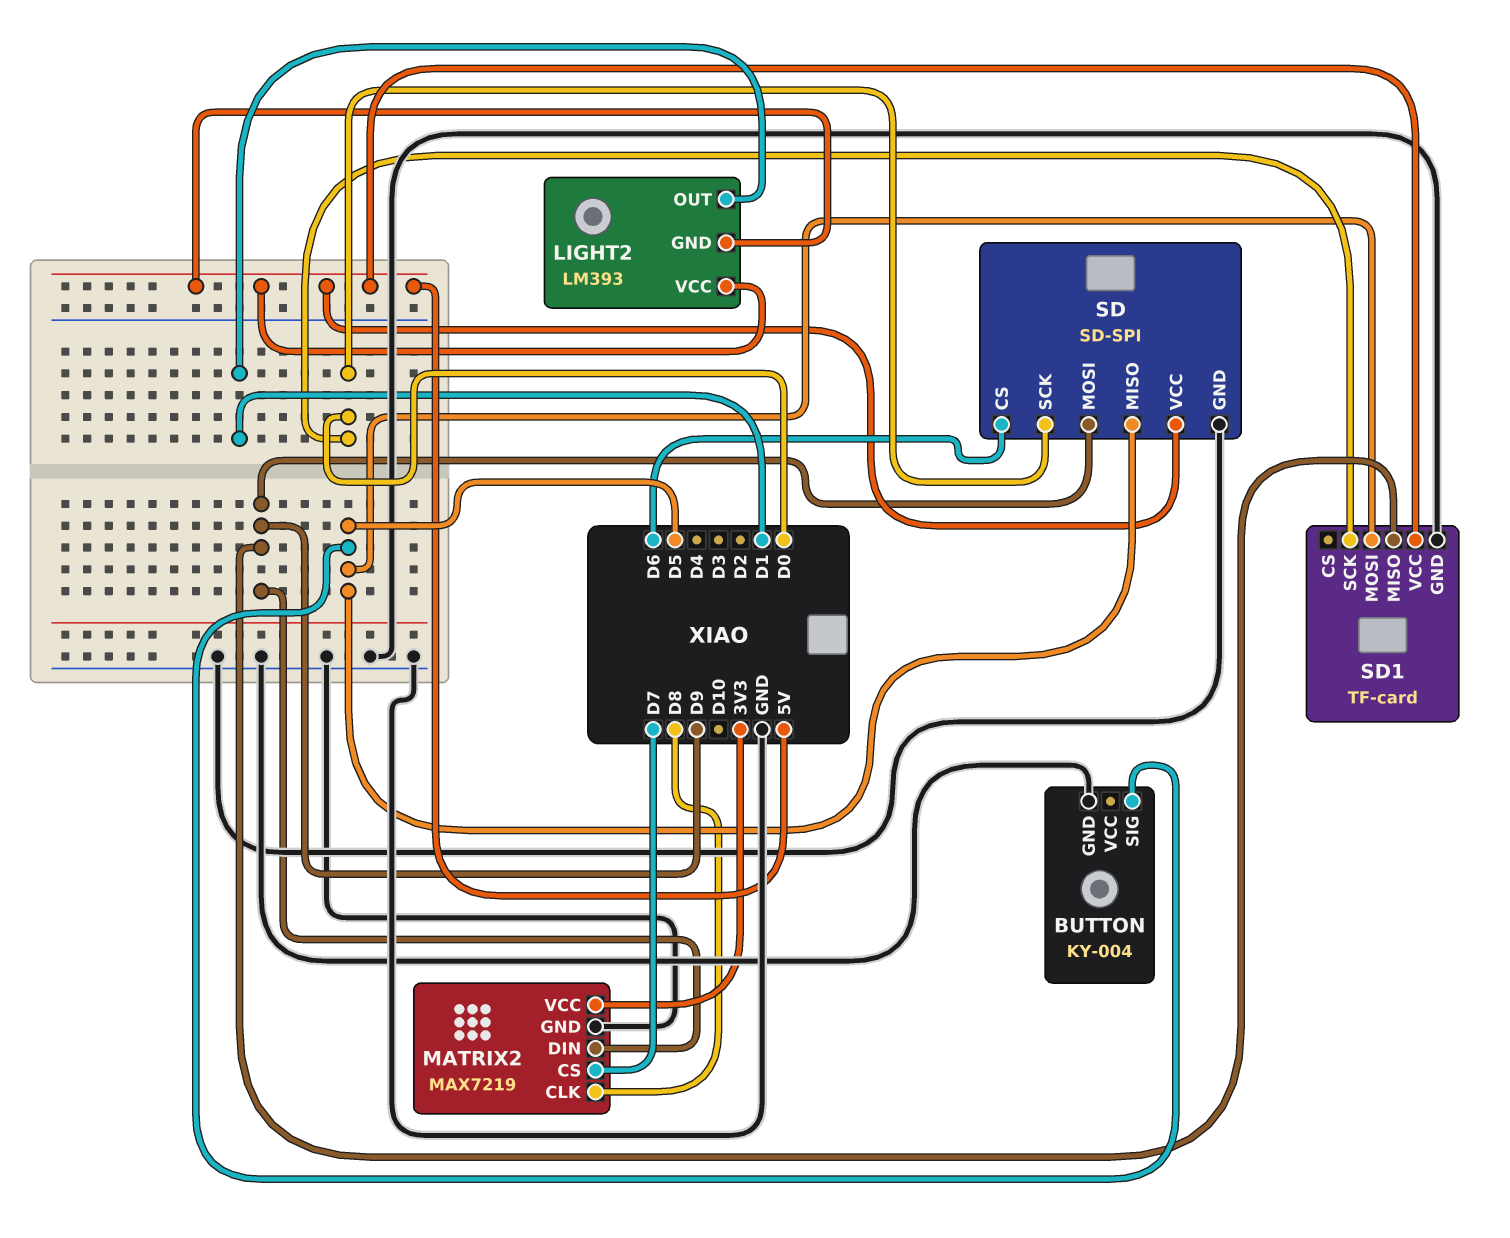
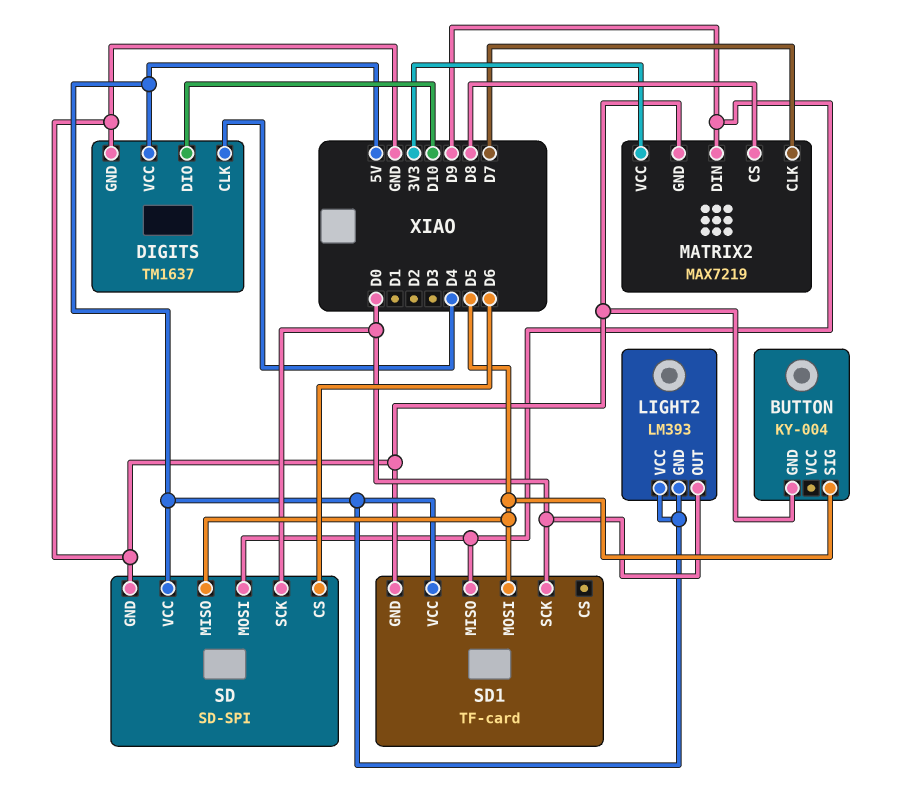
DIGITS: none -> TM1637
DIGITS pin CLK: none -> D4
DIGITS pin DIO: none -> D10
DIGITS pin GND: none -> GND
DIGITS pin VCC: none -> 5V
LIGHT2 pin OUT: D1 -> D0
MATRIX2 pin CLK: D8 -> D7
MATRIX2 pin CS: D7 -> D8

